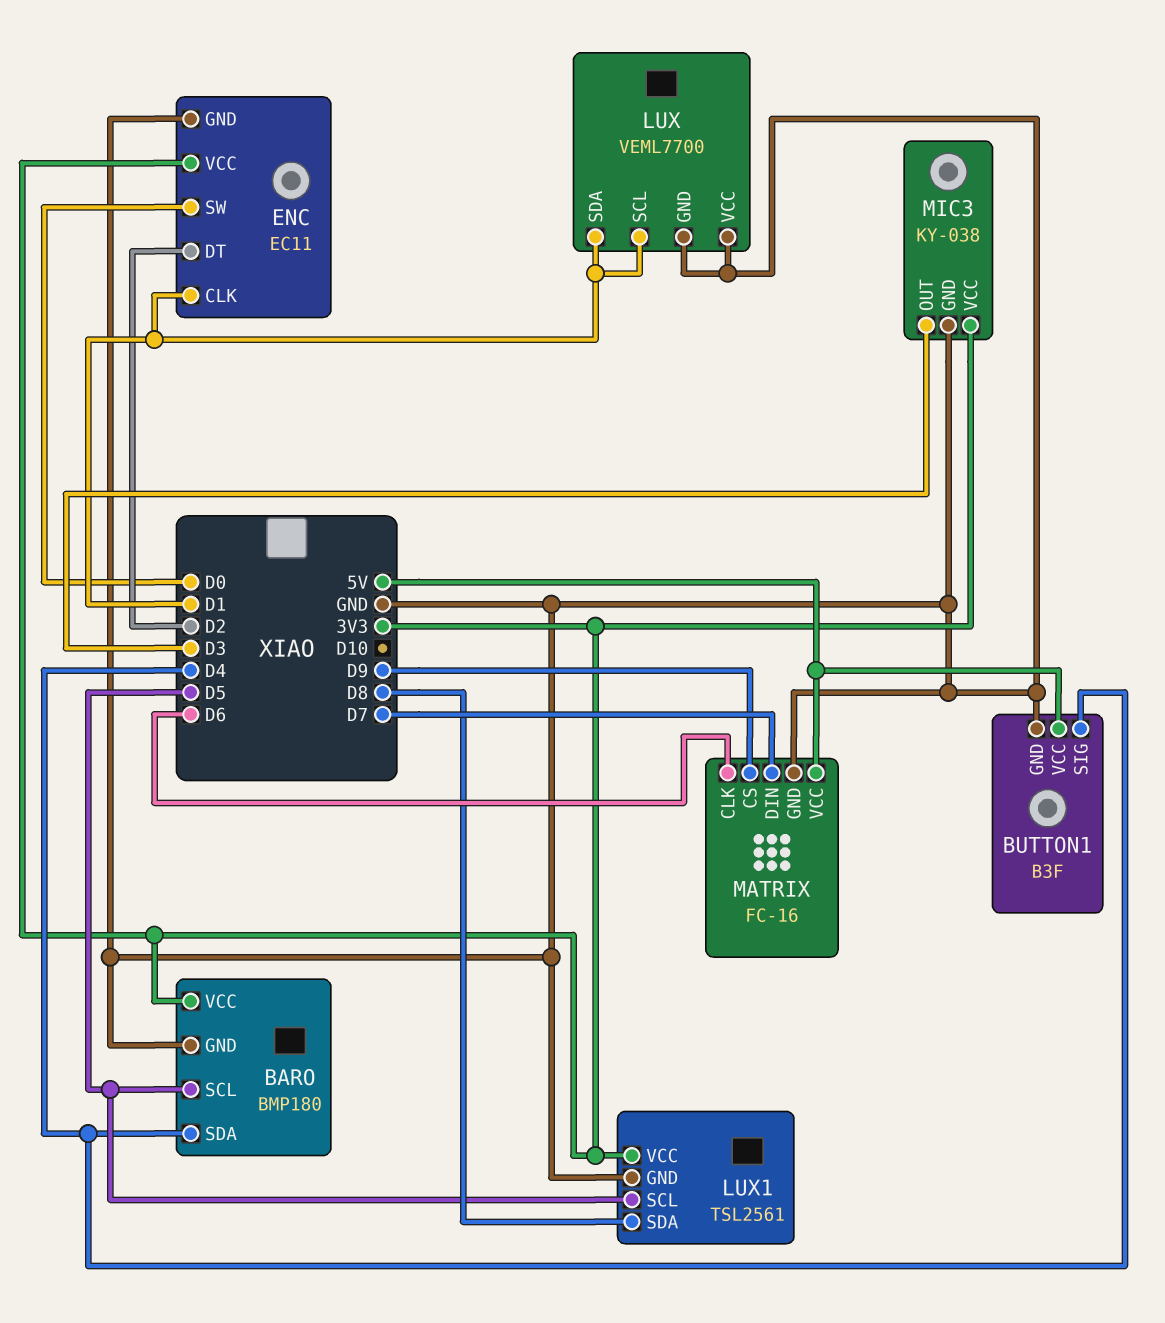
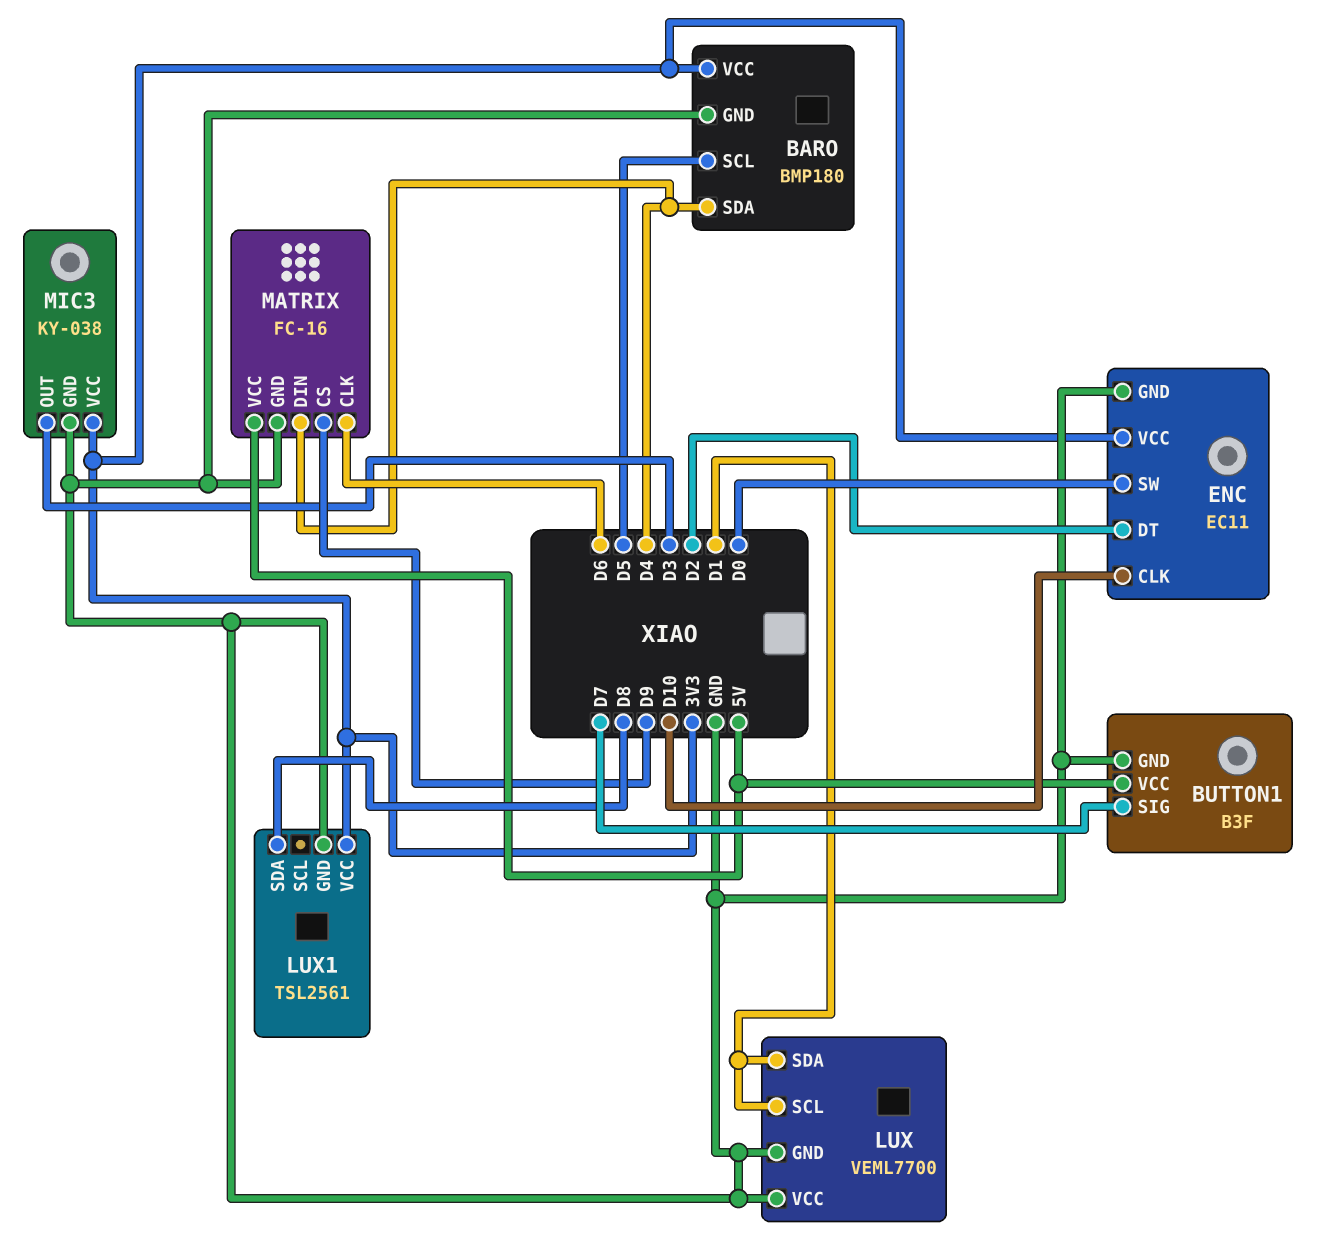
BUTTON1 pin SIG: D4 -> D7
ENC pin CLK: D1 -> D10
LUX1 pin SCL: D5 -> none
MATRIX pin DIN: D7 -> D4

